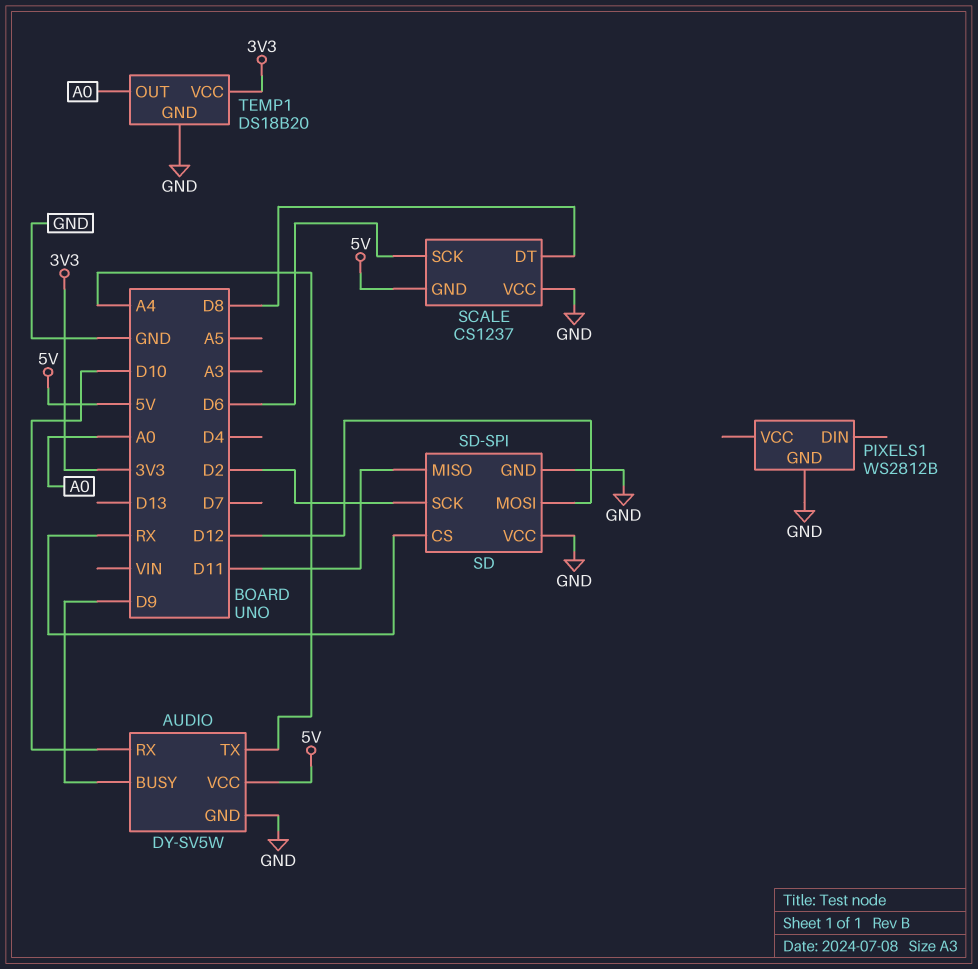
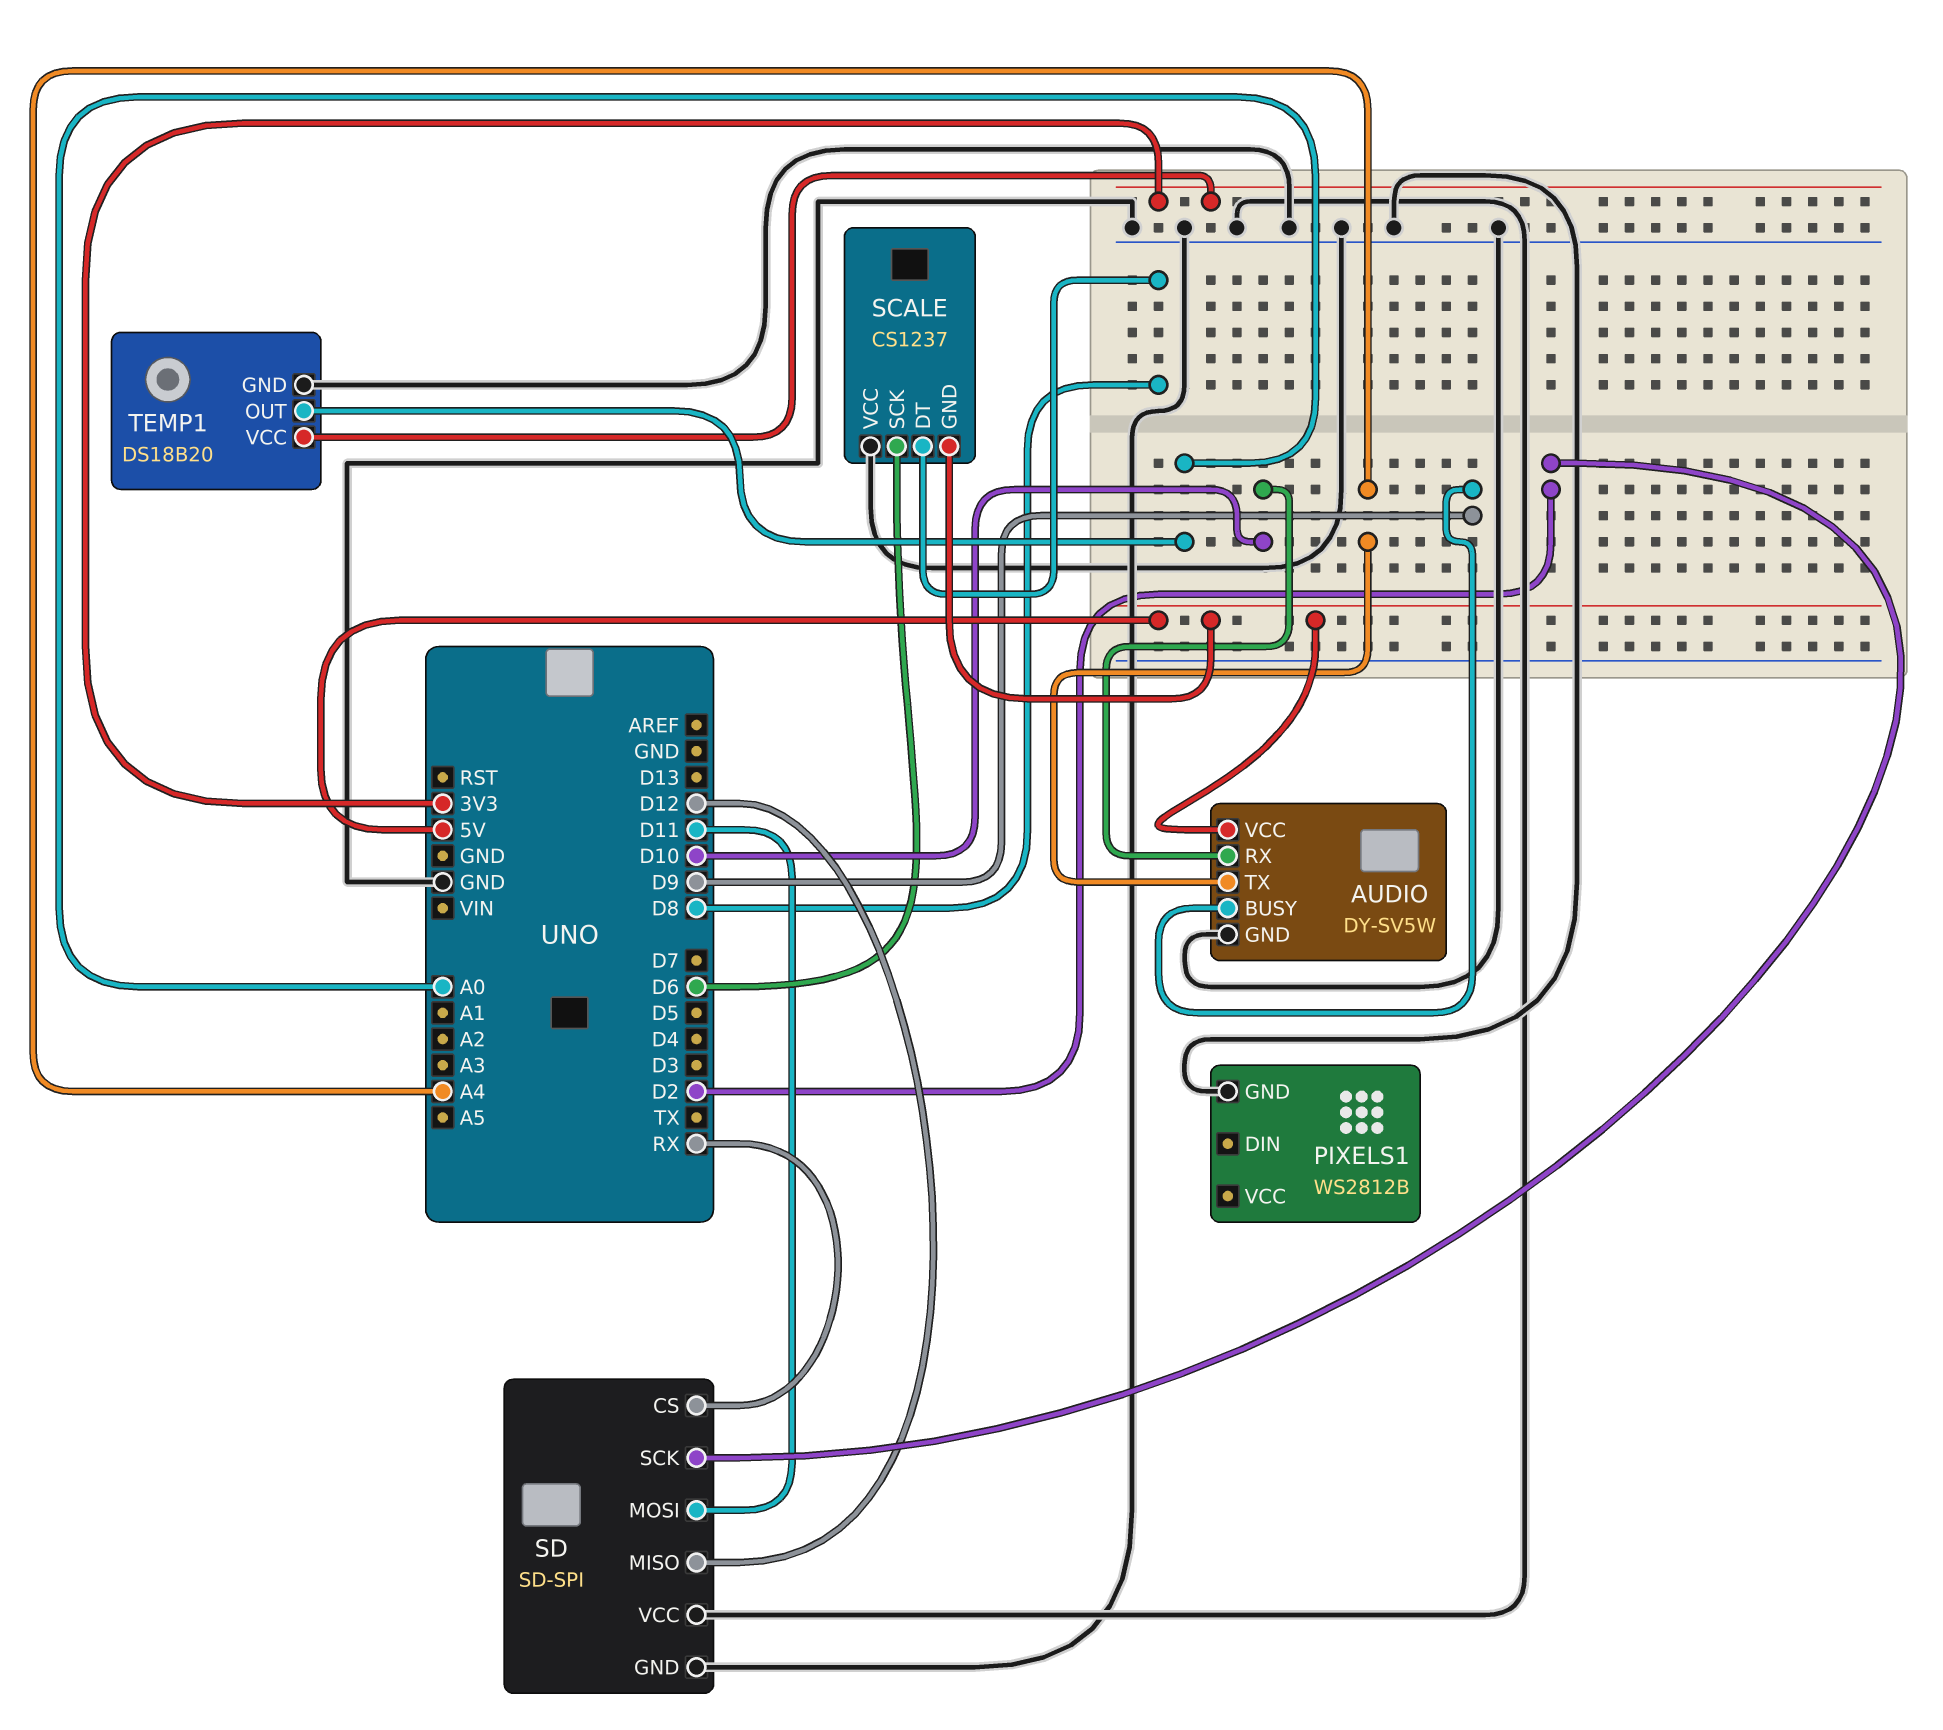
SD pin MISO: D11 -> D12
SD pin MOSI: D12 -> D11

